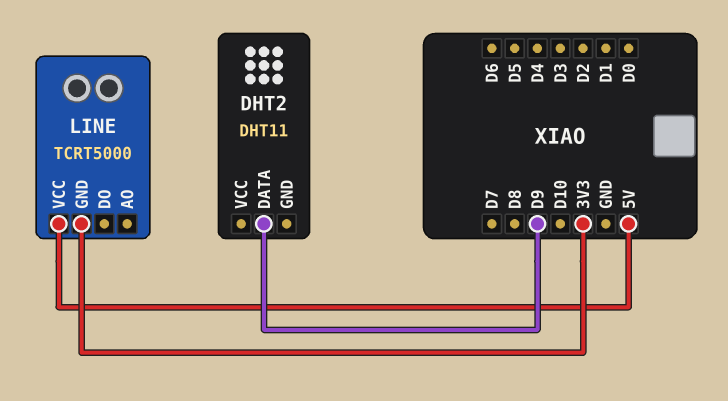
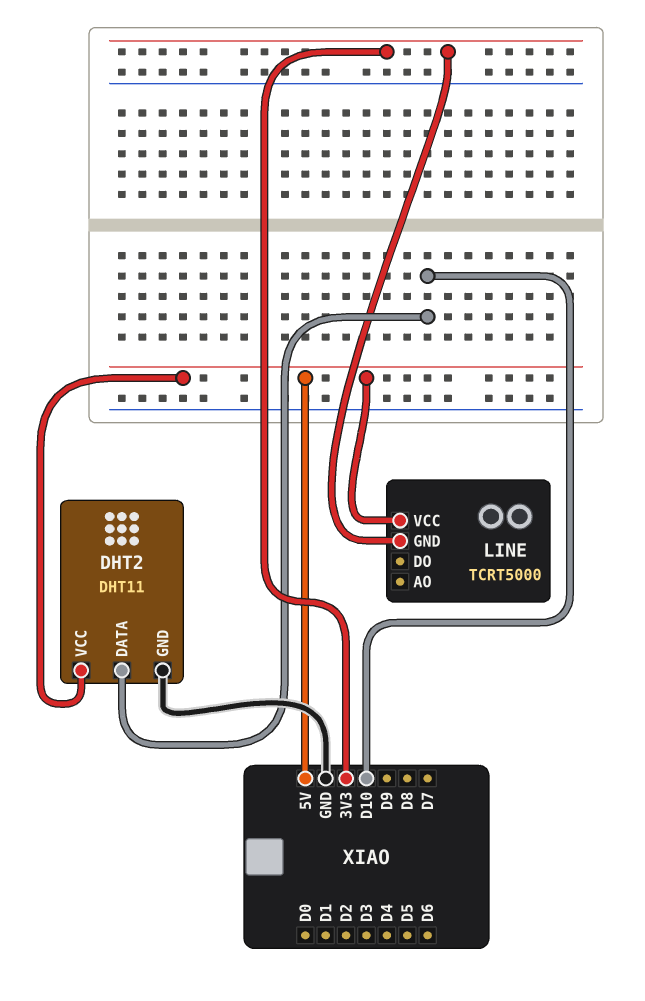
DHT2 pin DATA: D9 -> D10
DHT2 pin GND: none -> GND
DHT2 pin VCC: none -> 5V

